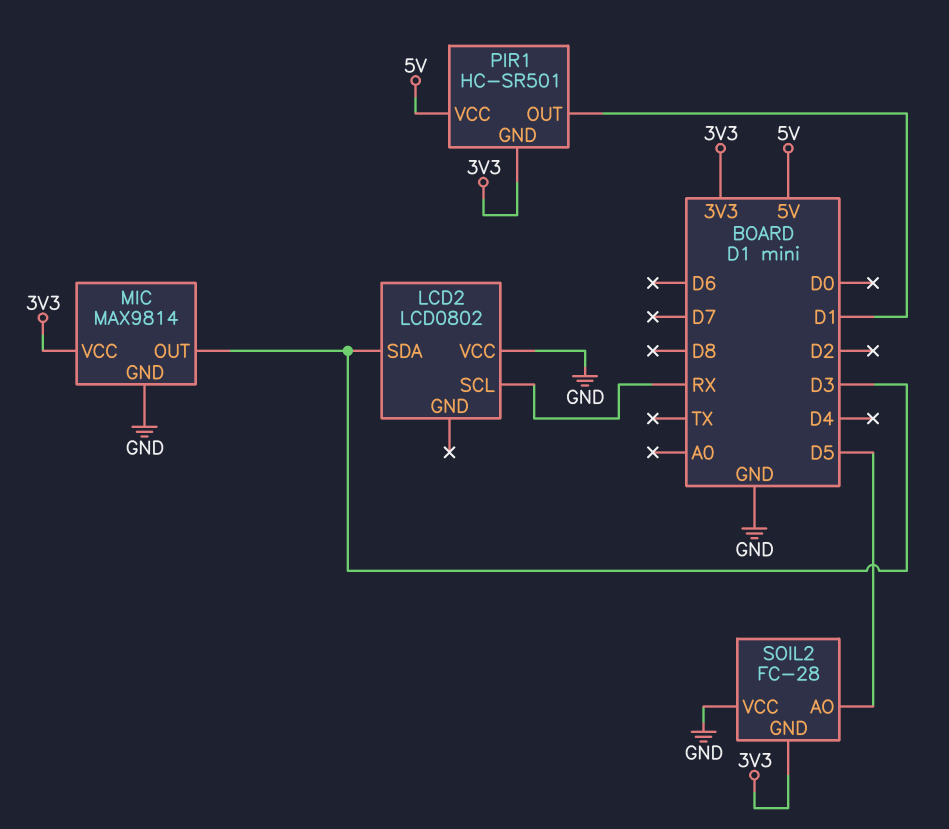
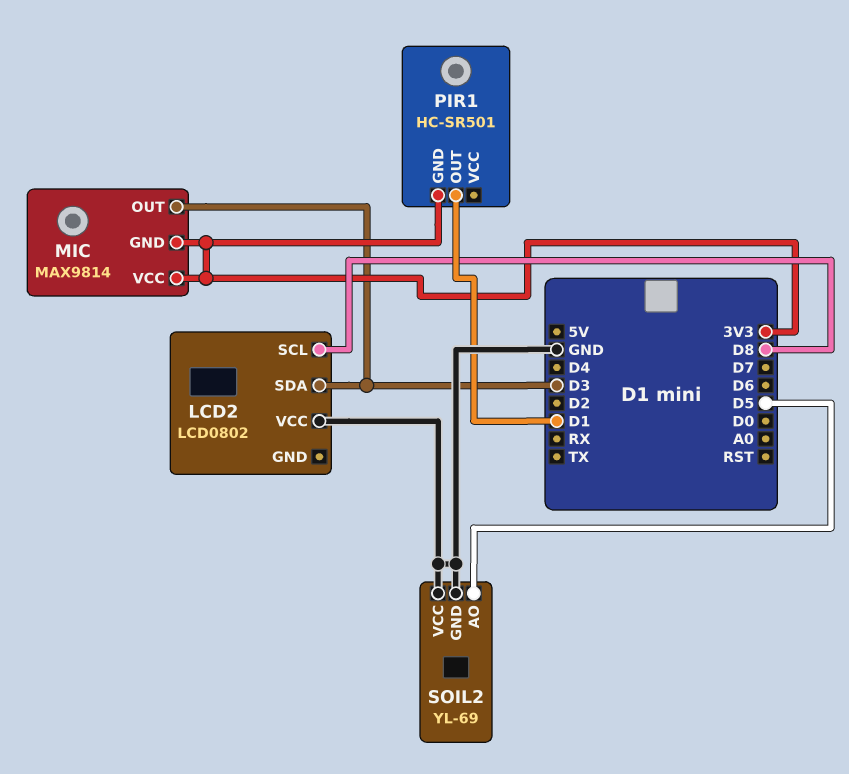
LCD2 pin SCL: RX -> D8
MIC pin GND: GND -> 3V3
PIR1 pin VCC: 5V -> none
SOIL2: FC-28 -> YL-69
SOIL2 pin GND: 3V3 -> GND

